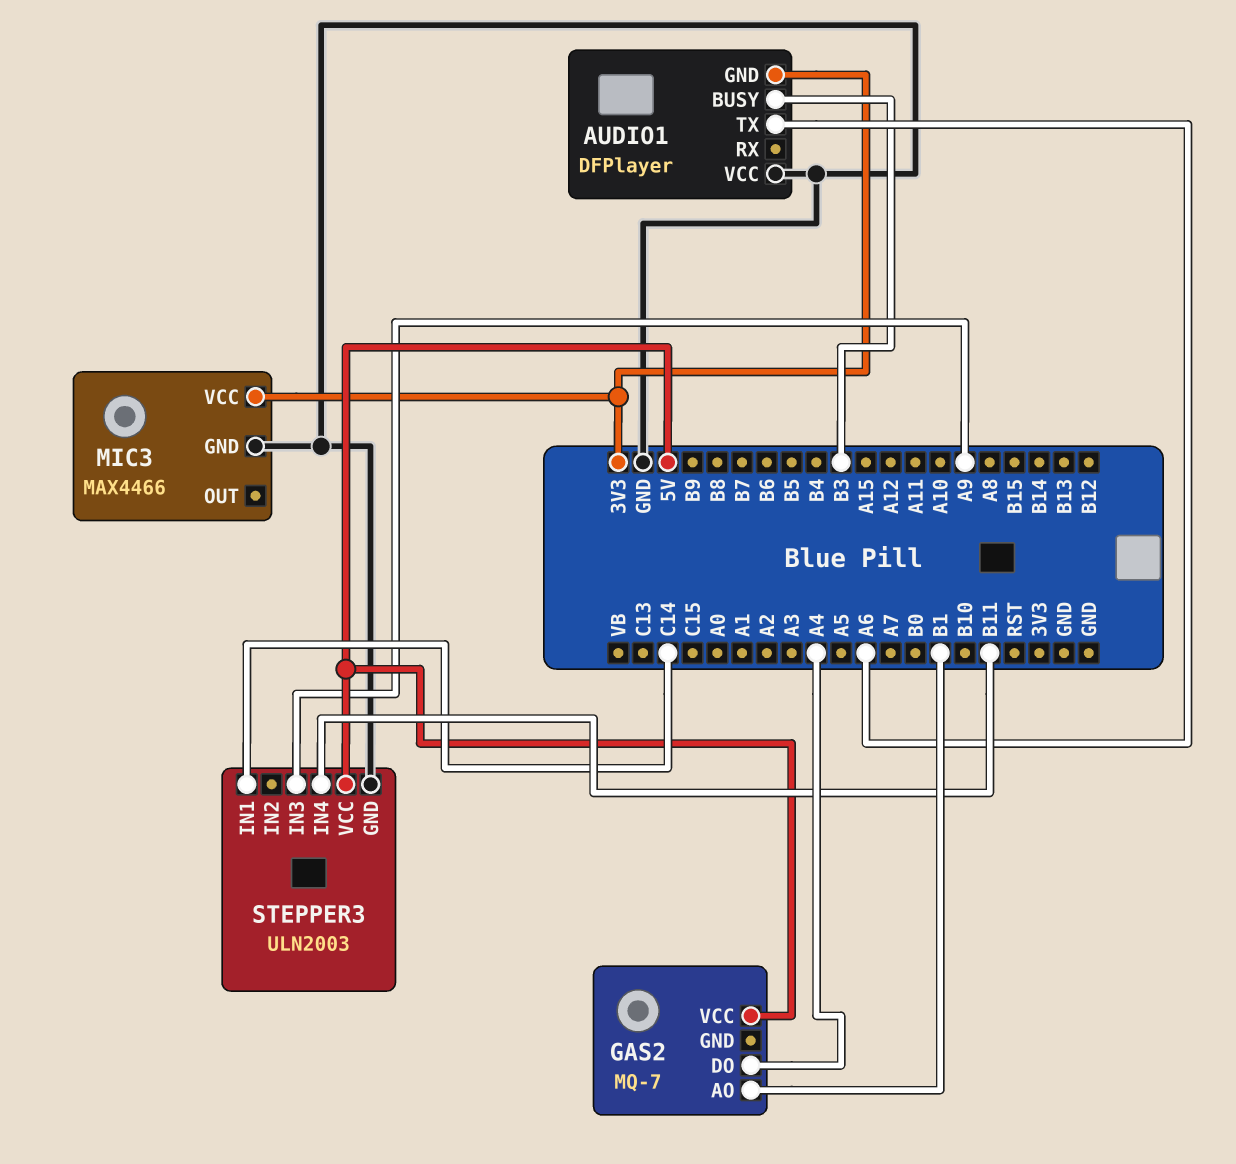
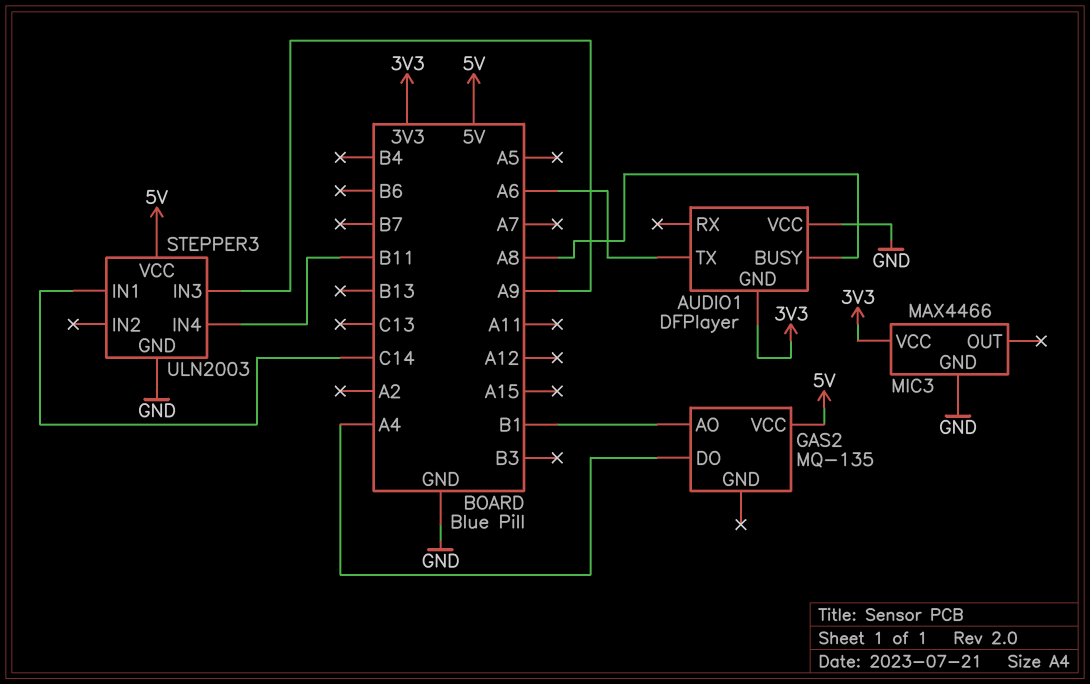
AUDIO1 pin BUSY: B3 -> A8
GAS2: MQ-7 -> MQ-135

